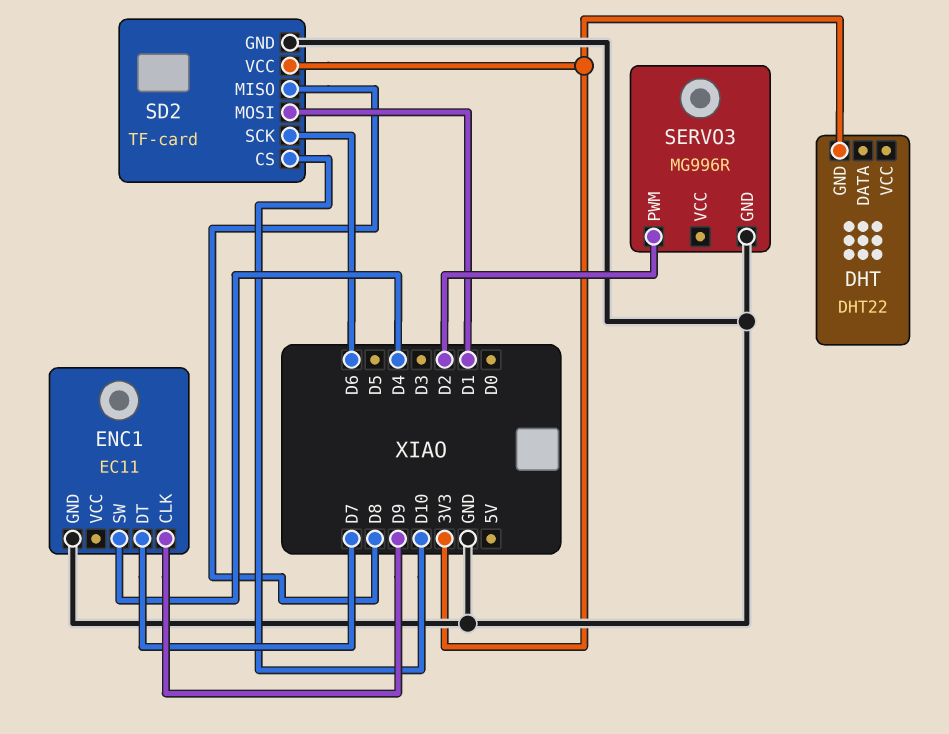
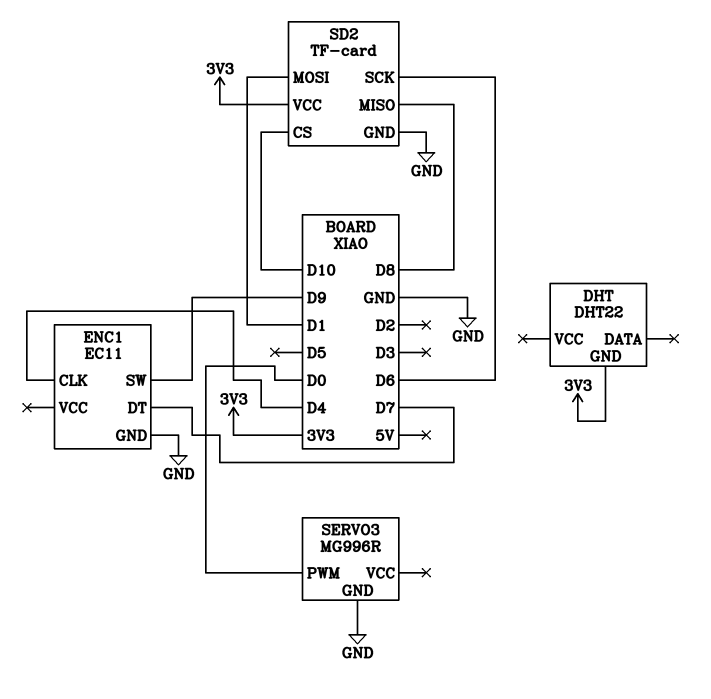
ENC1 pin CLK: D9 -> D4
ENC1 pin SW: D4 -> D9
SERVO3 pin PWM: D2 -> D0

